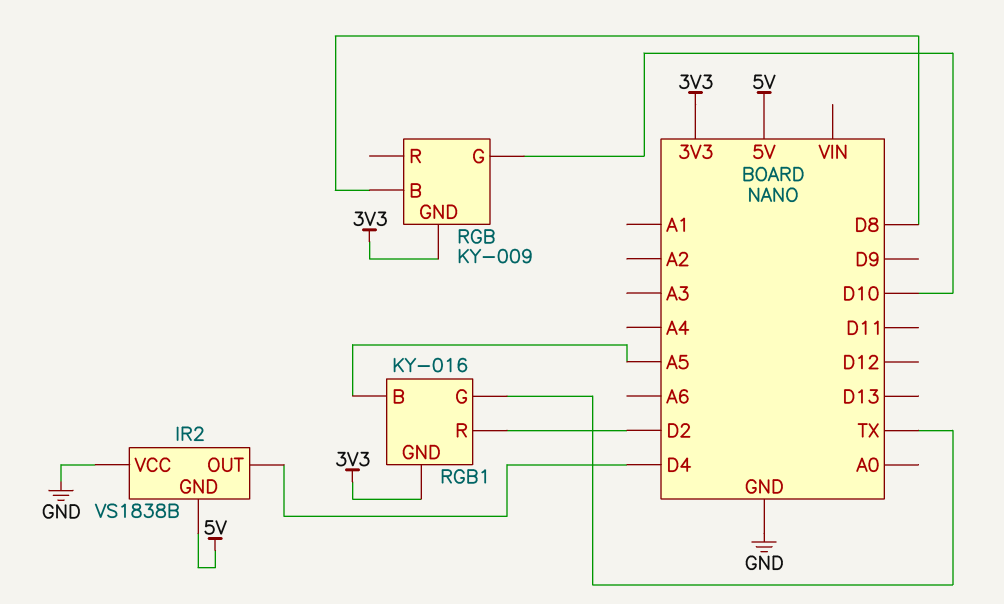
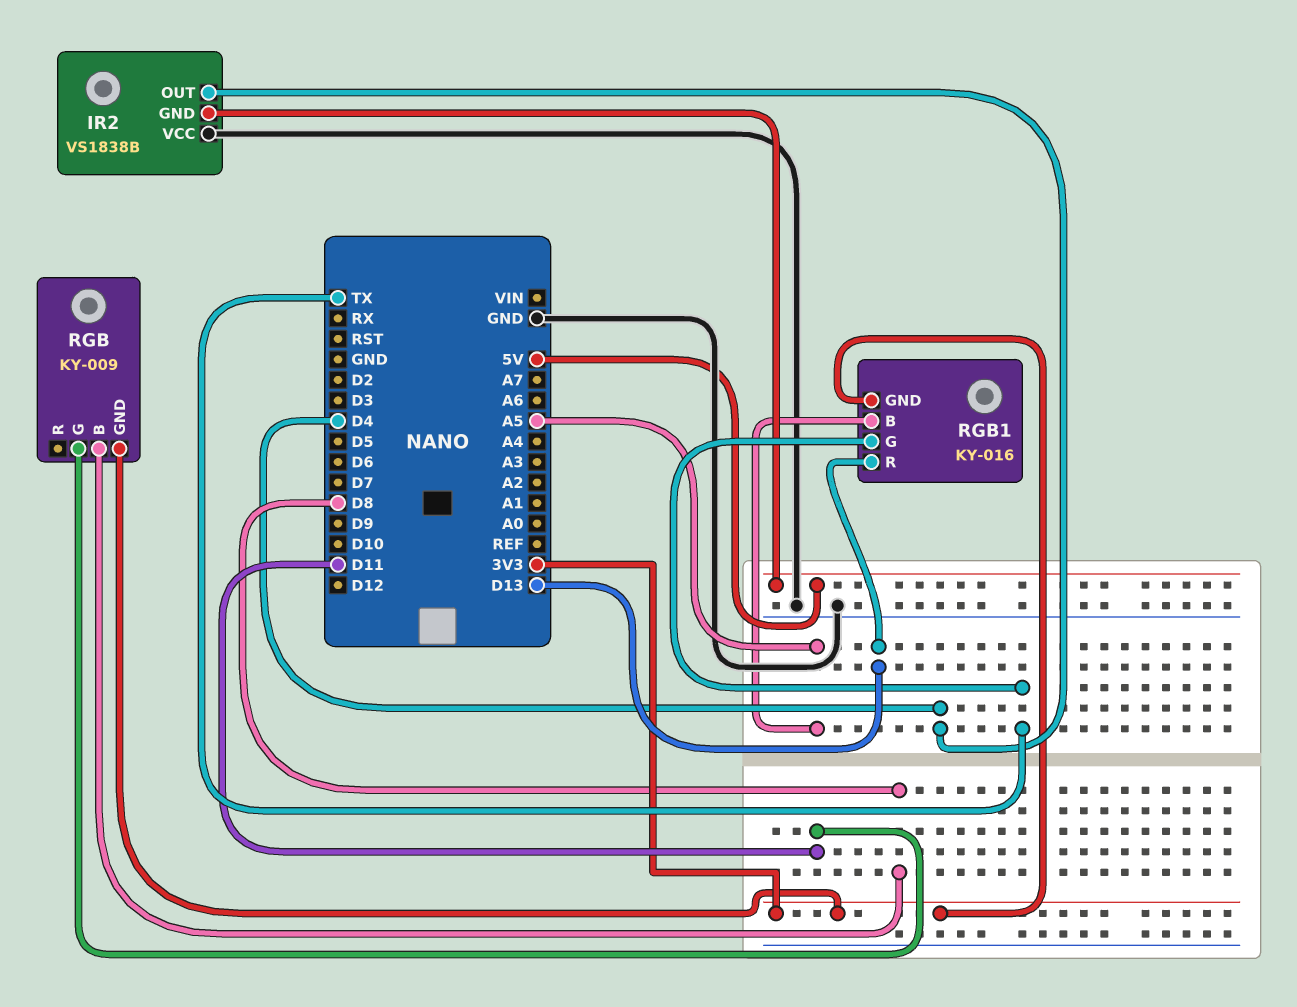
RGB pin G: D10 -> D11
RGB1 pin R: D2 -> D13

